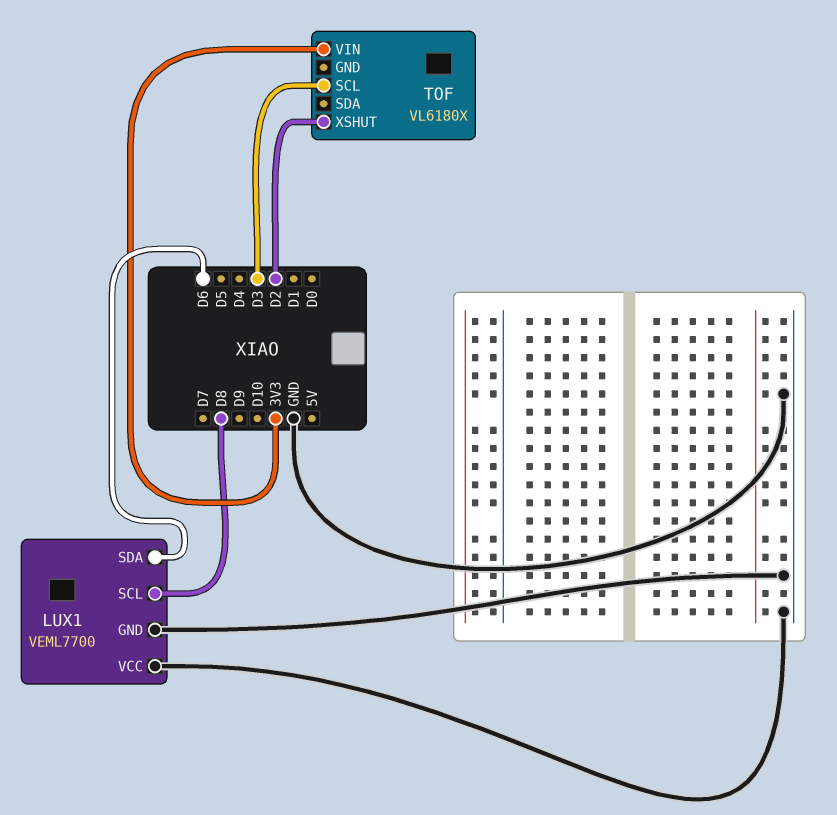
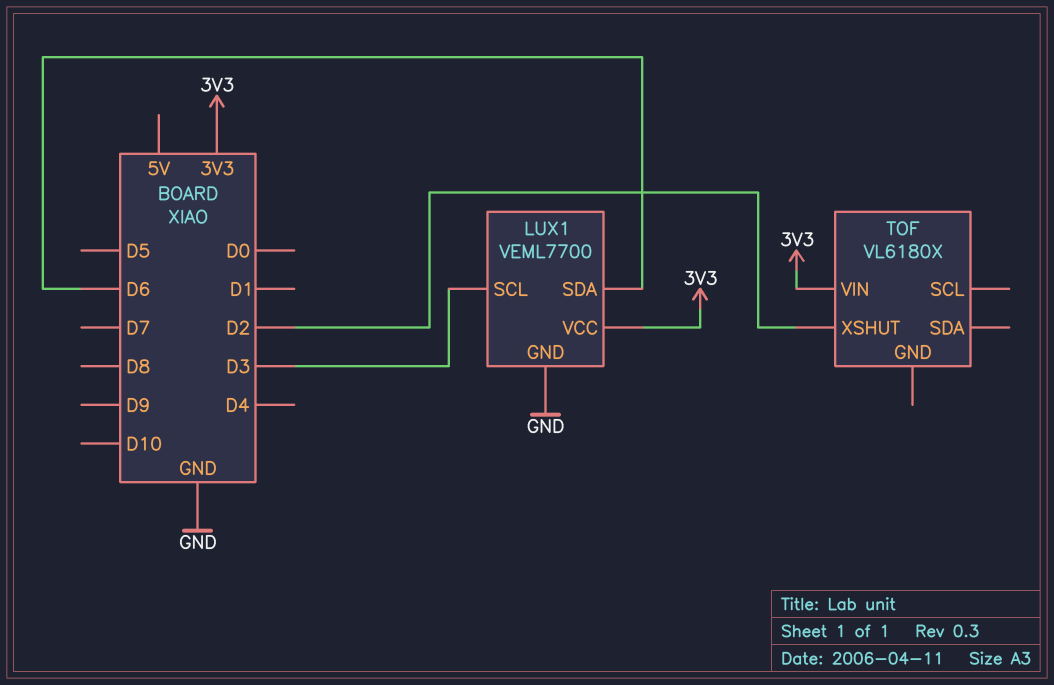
LUX1 pin SCL: D8 -> D3
LUX1 pin VCC: GND -> 3V3
TOF pin SCL: D3 -> none

